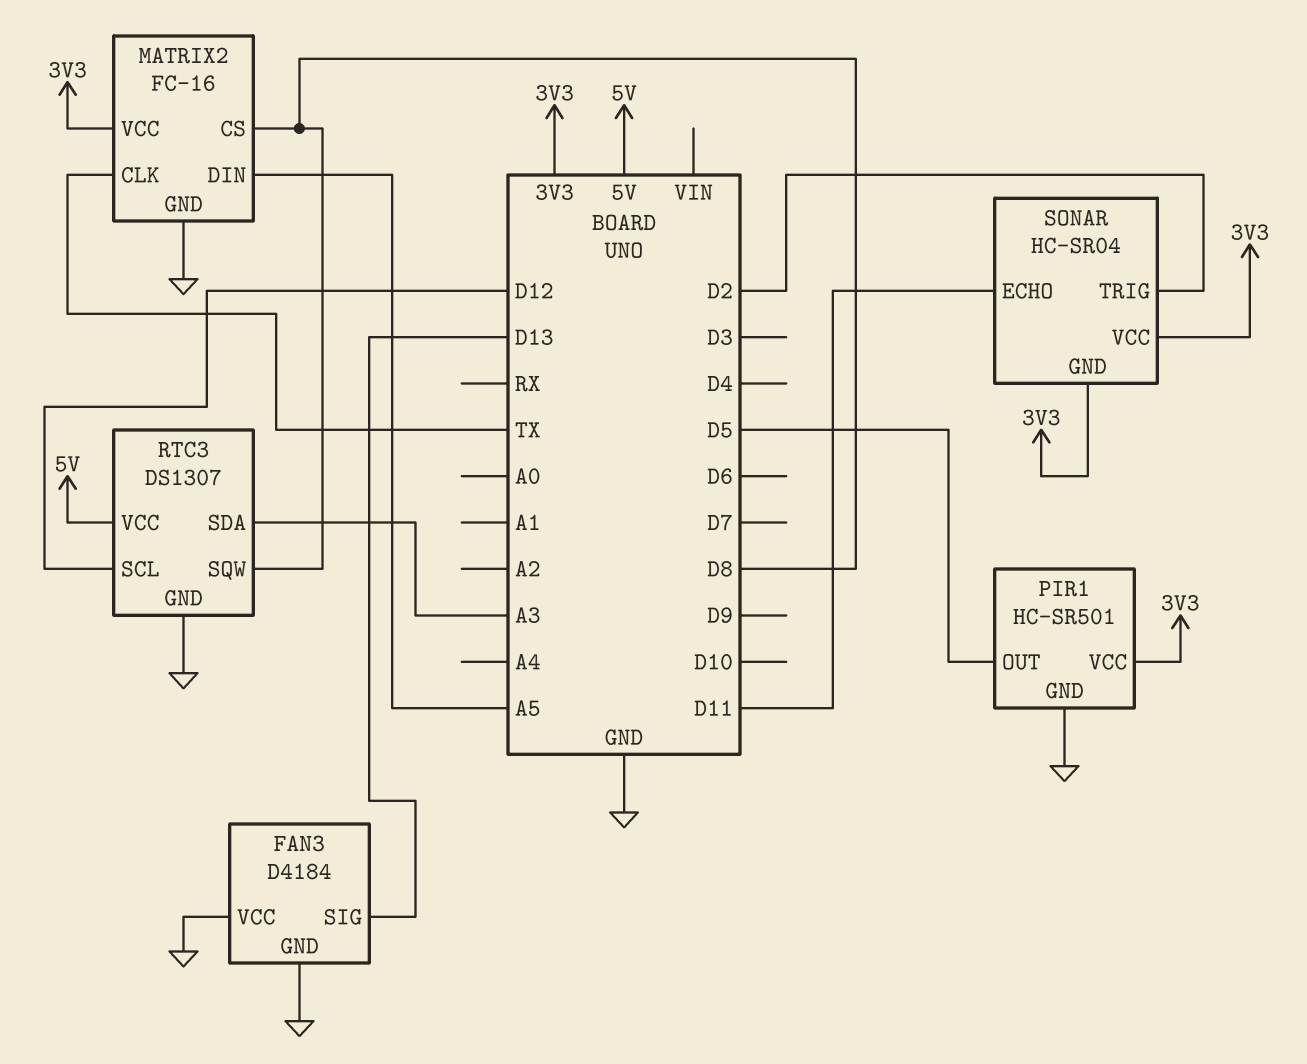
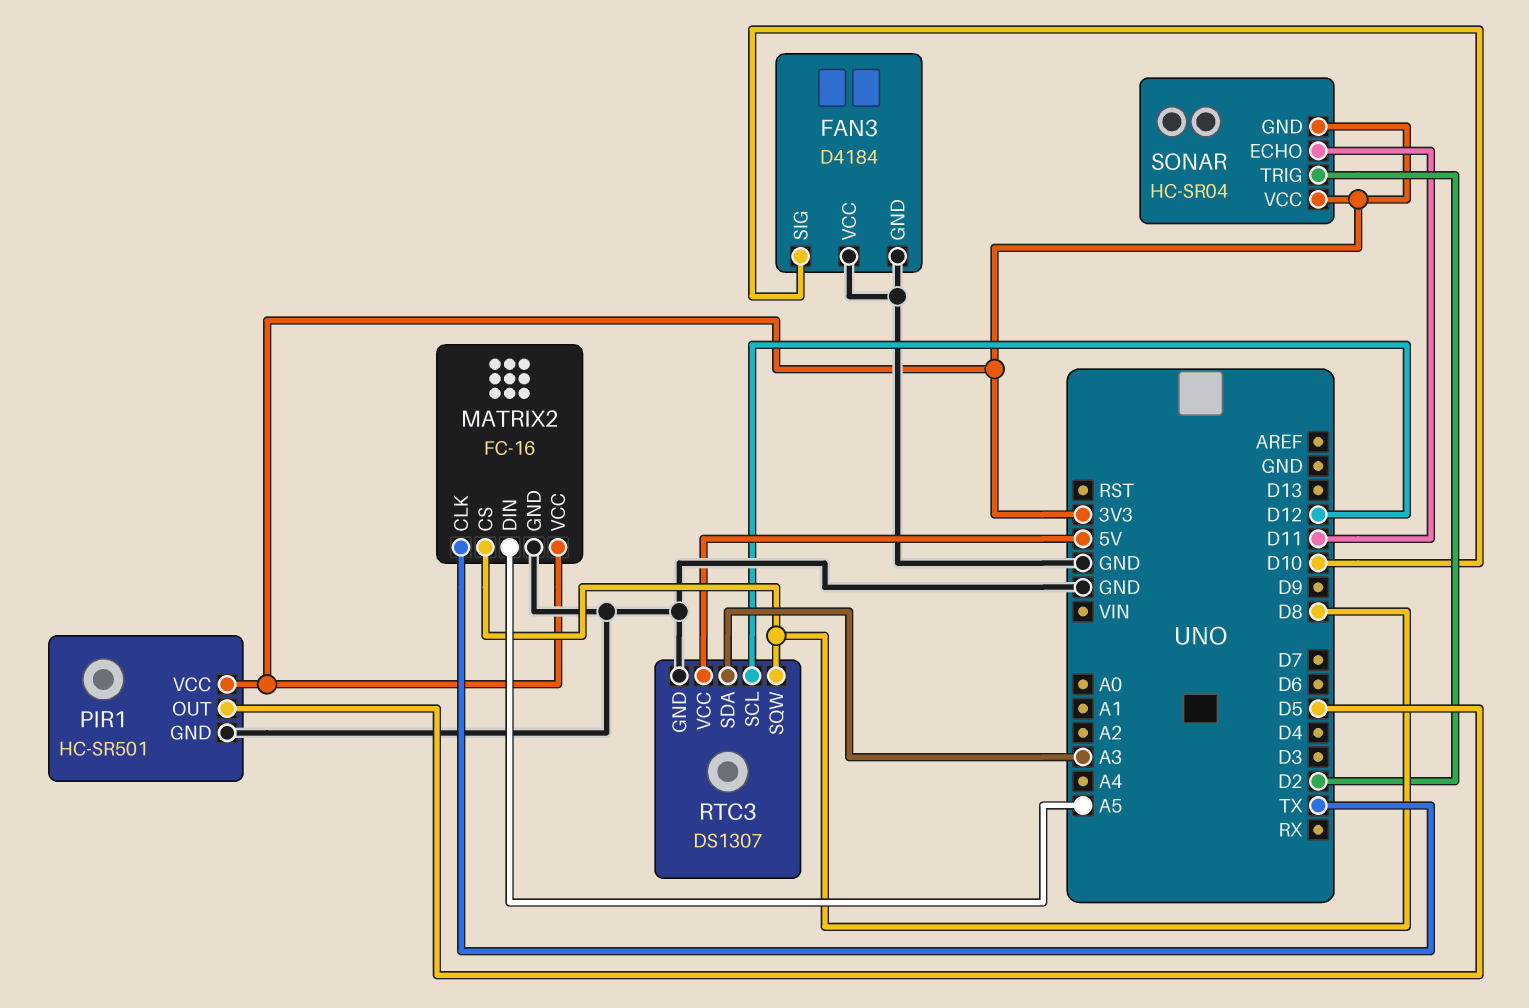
FAN3 pin SIG: D13 -> D10

